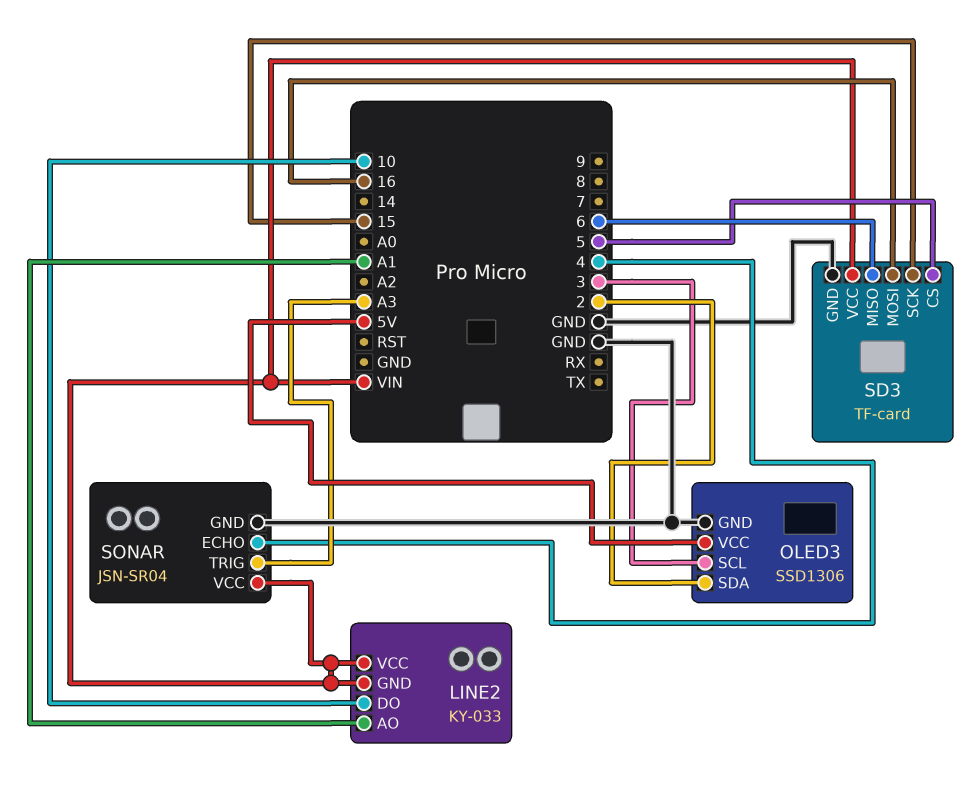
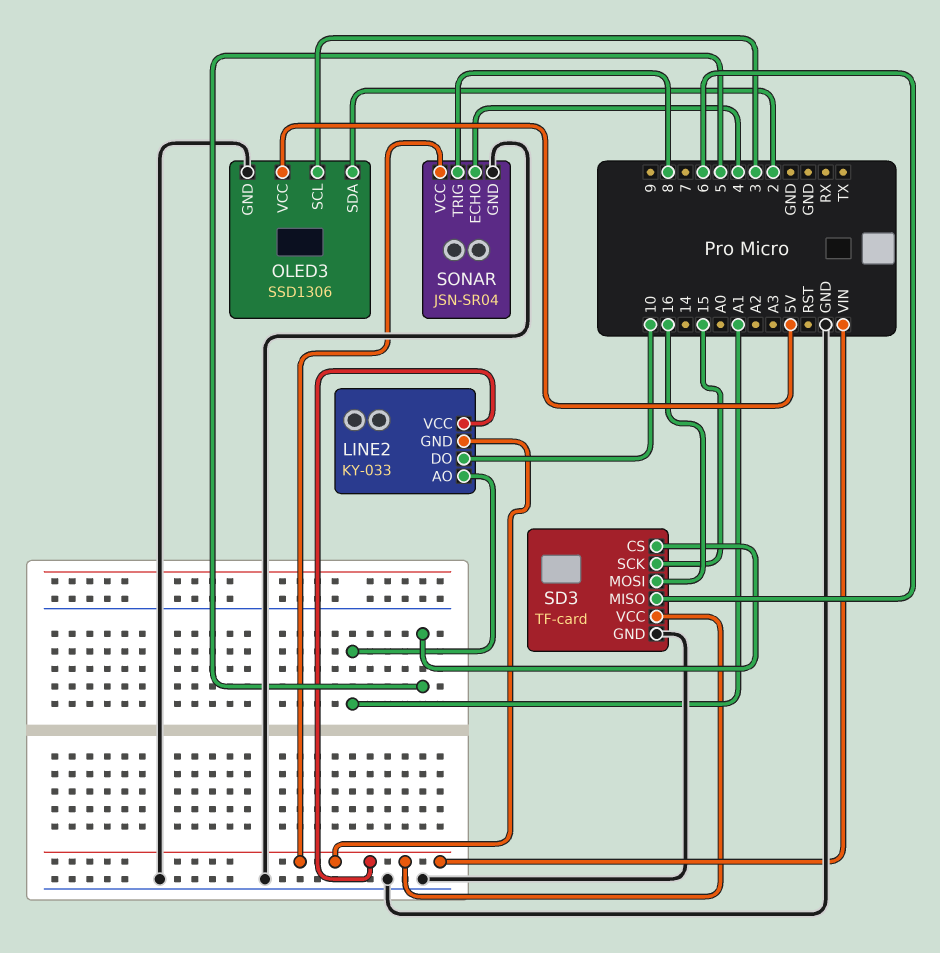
SONAR pin TRIG: A3 -> 8

